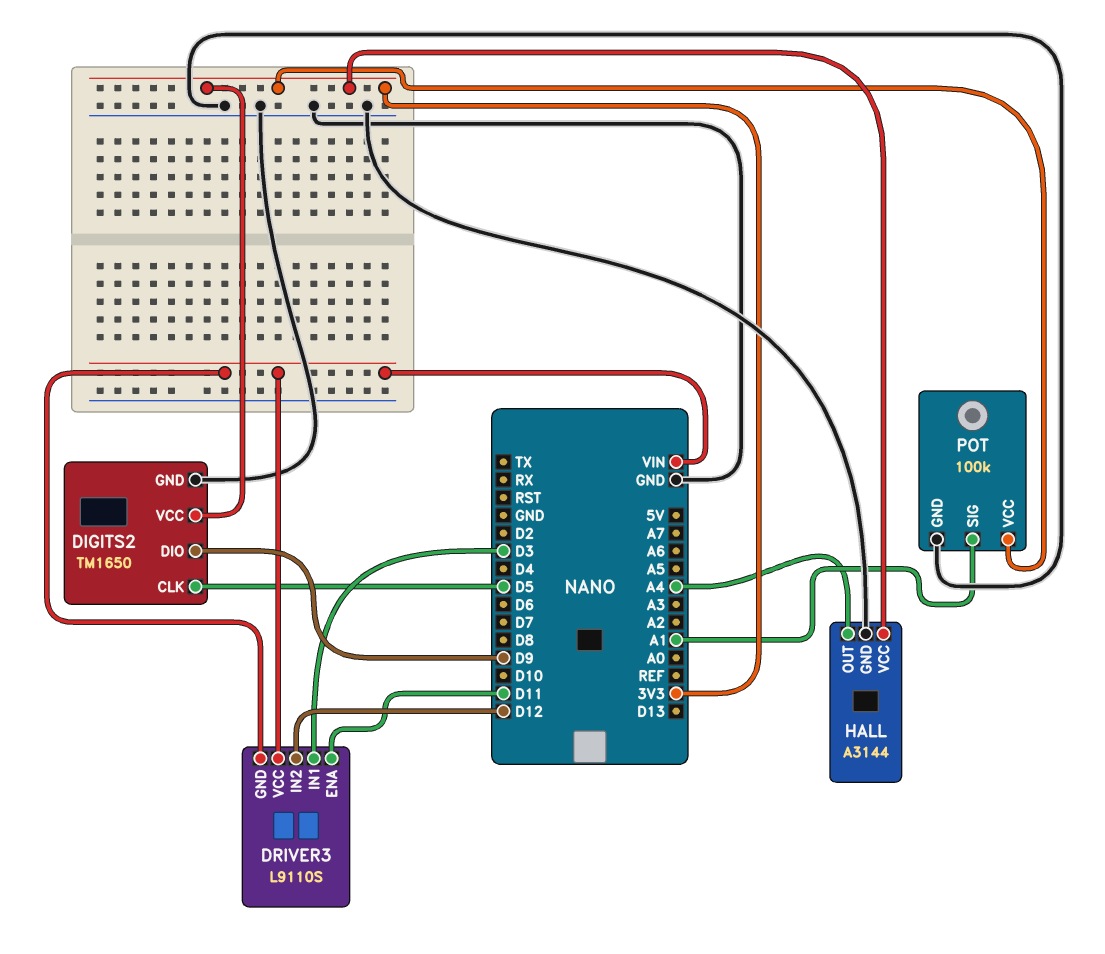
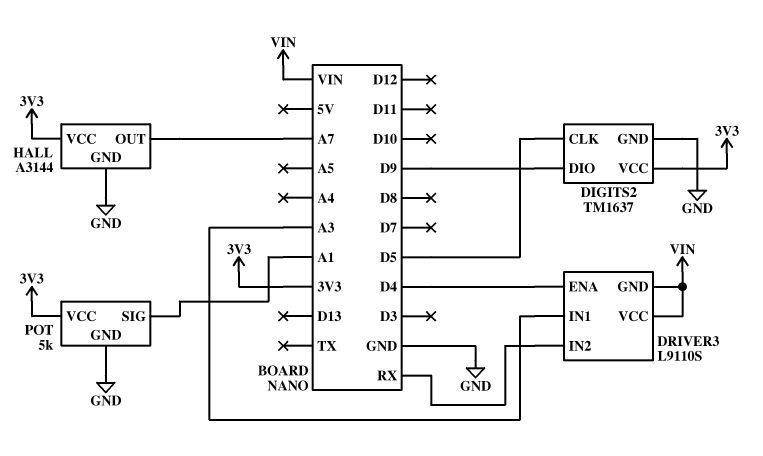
DIGITS2: TM1650 -> TM1637
DRIVER3 pin ENA: D11 -> D4
DRIVER3 pin IN1: D3 -> A3
DRIVER3 pin IN2: D12 -> RX
HALL pin OUT: A4 -> A7
POT: 100k -> 5k

